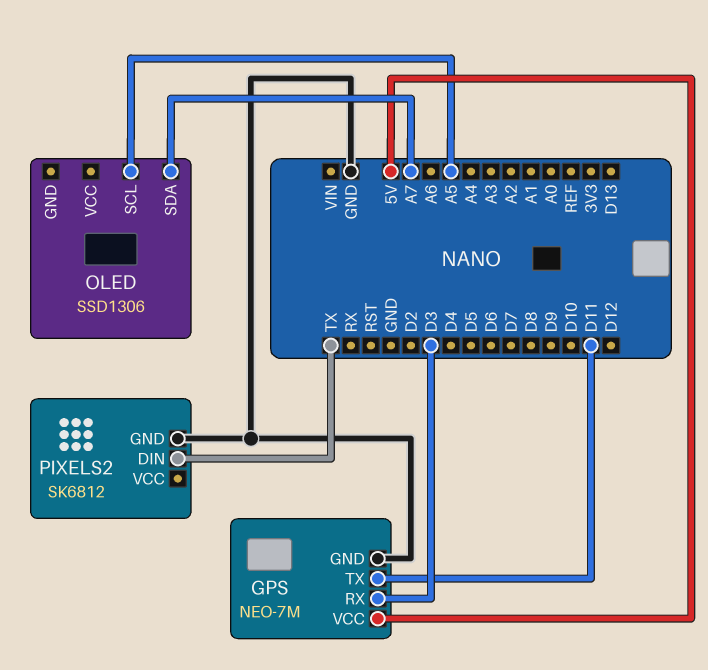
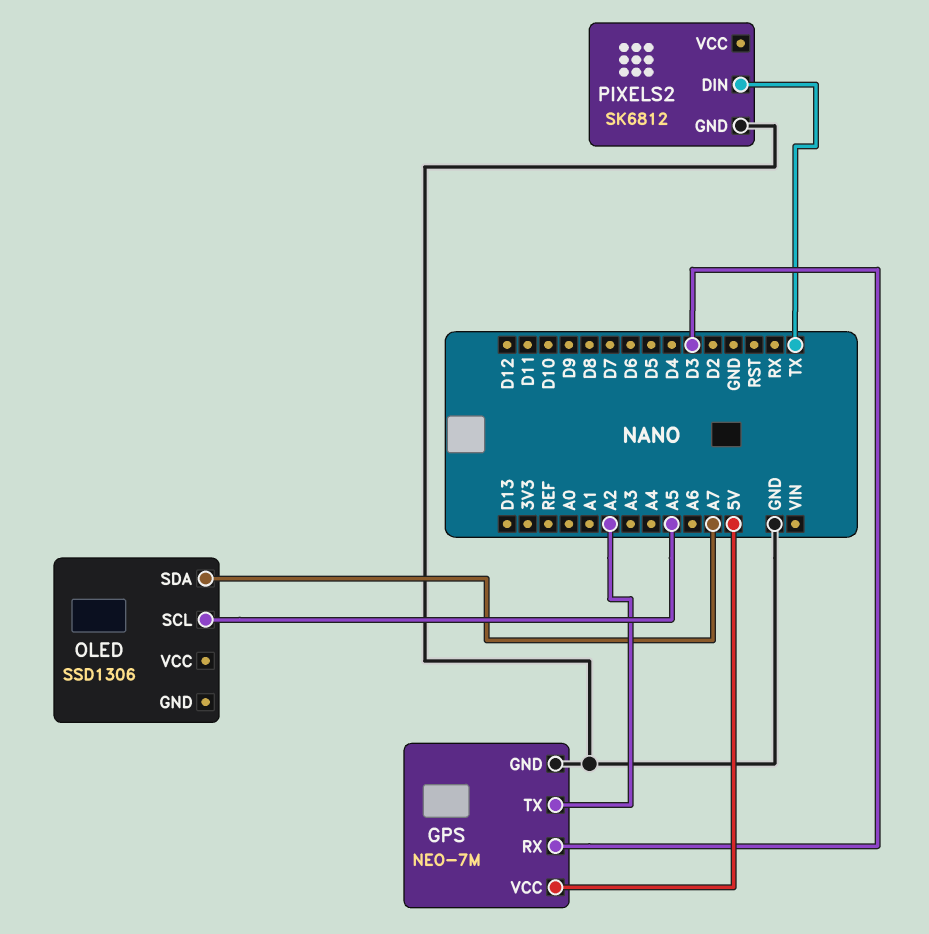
GPS pin TX: D11 -> A2

